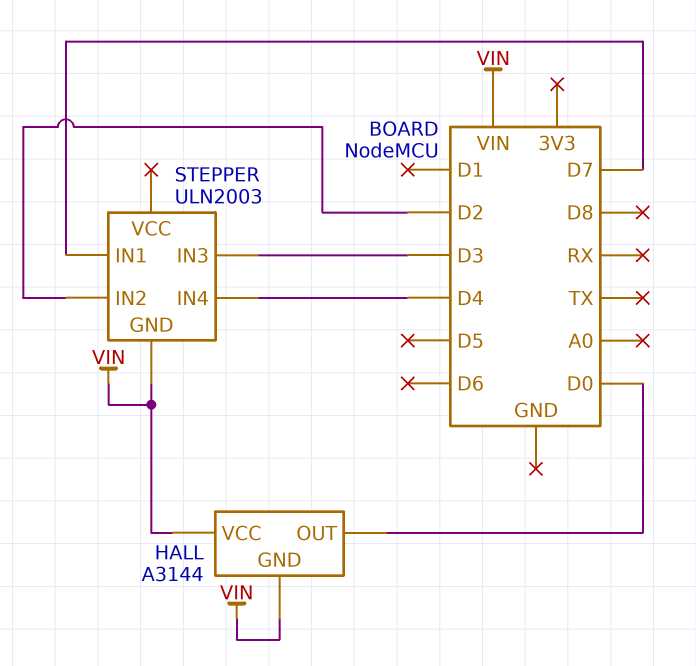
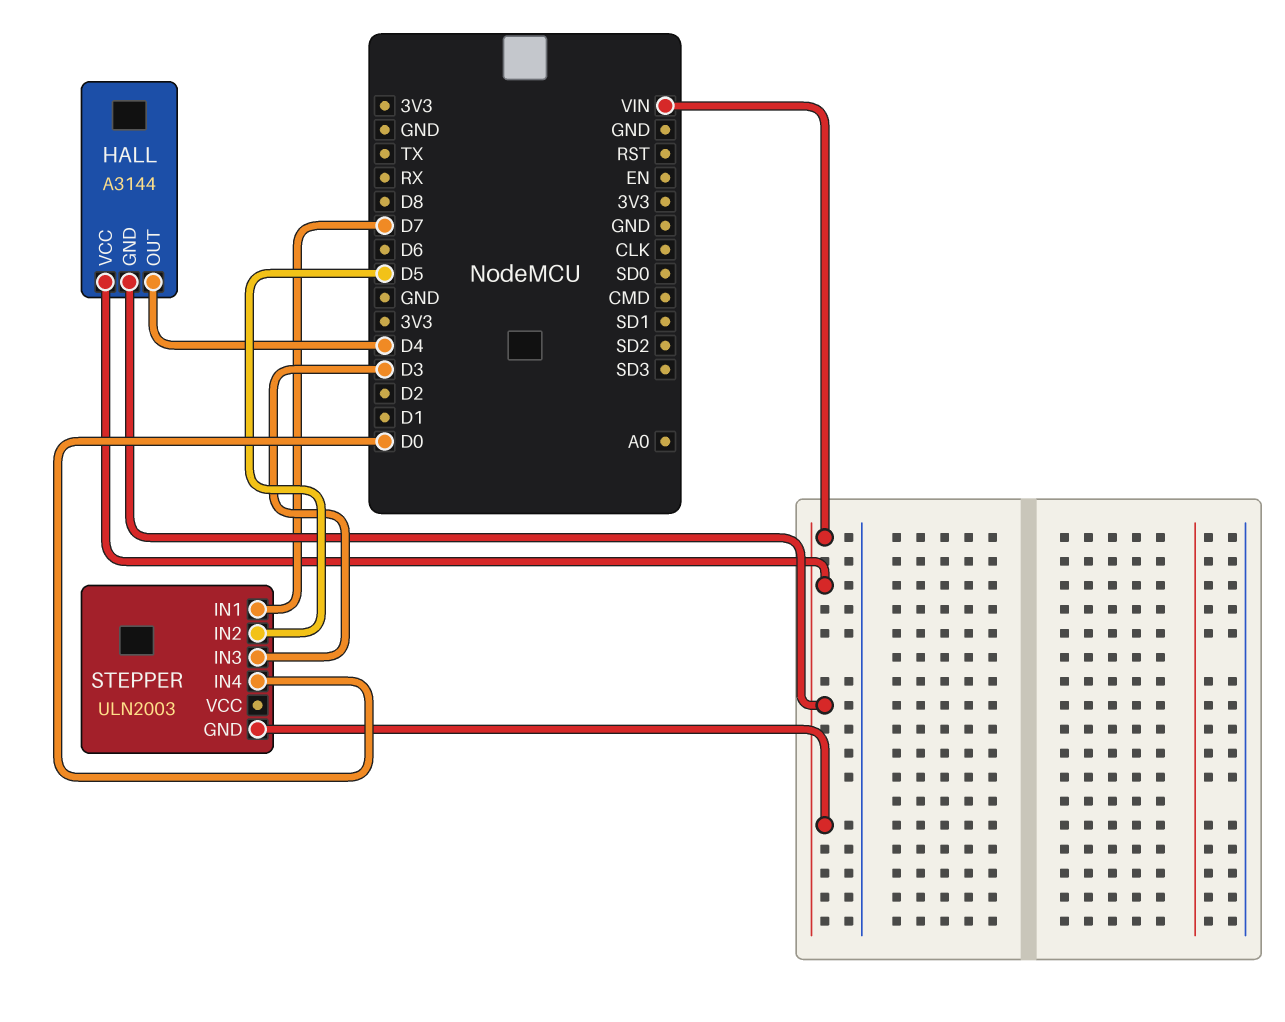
HALL pin OUT: D0 -> D4
STEPPER pin IN2: D2 -> D5
STEPPER pin IN4: D4 -> D0

